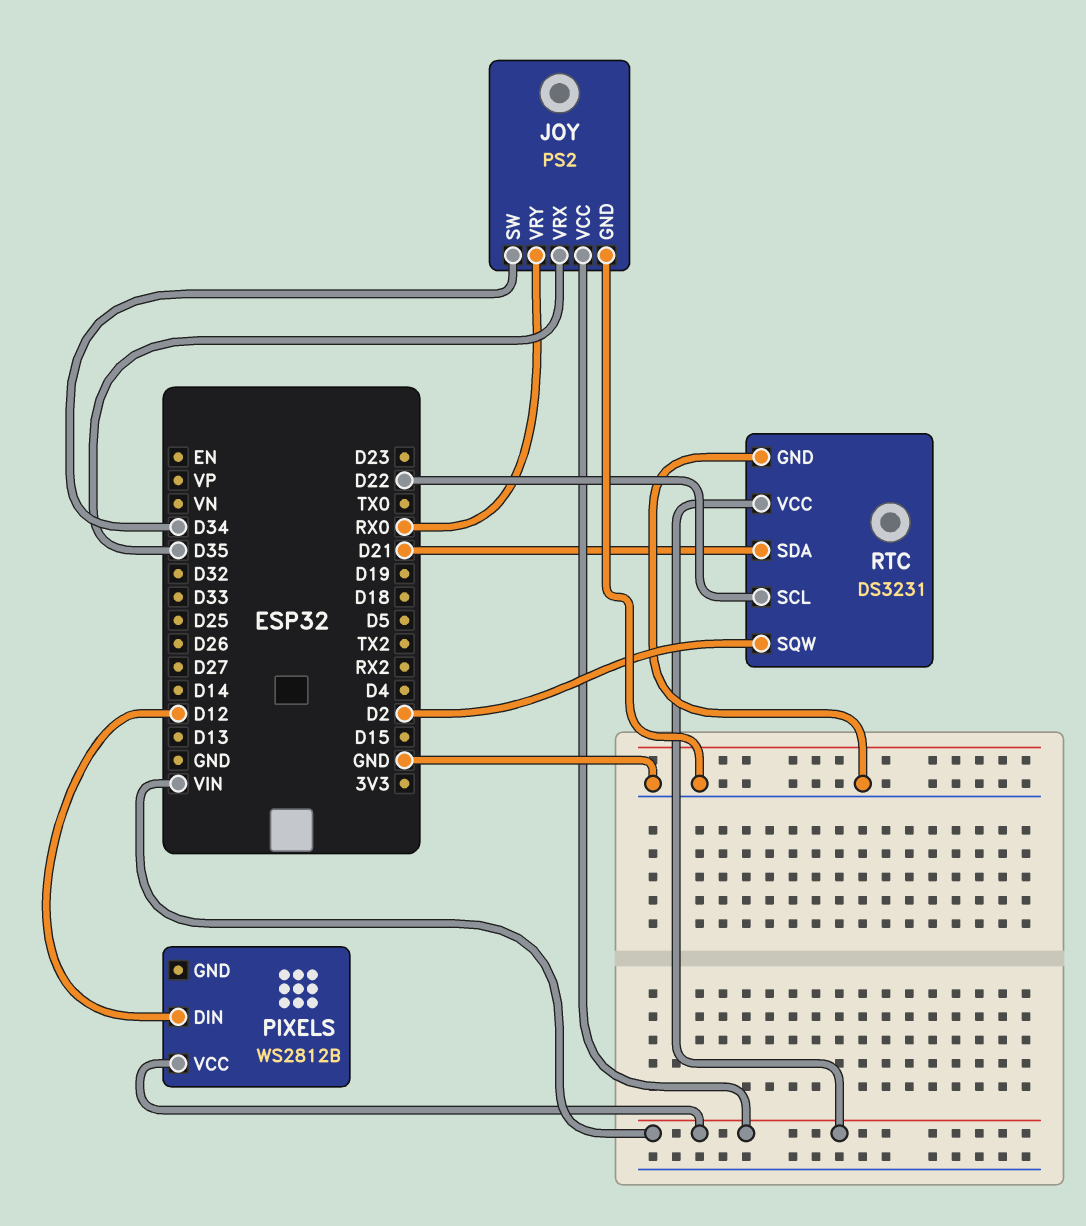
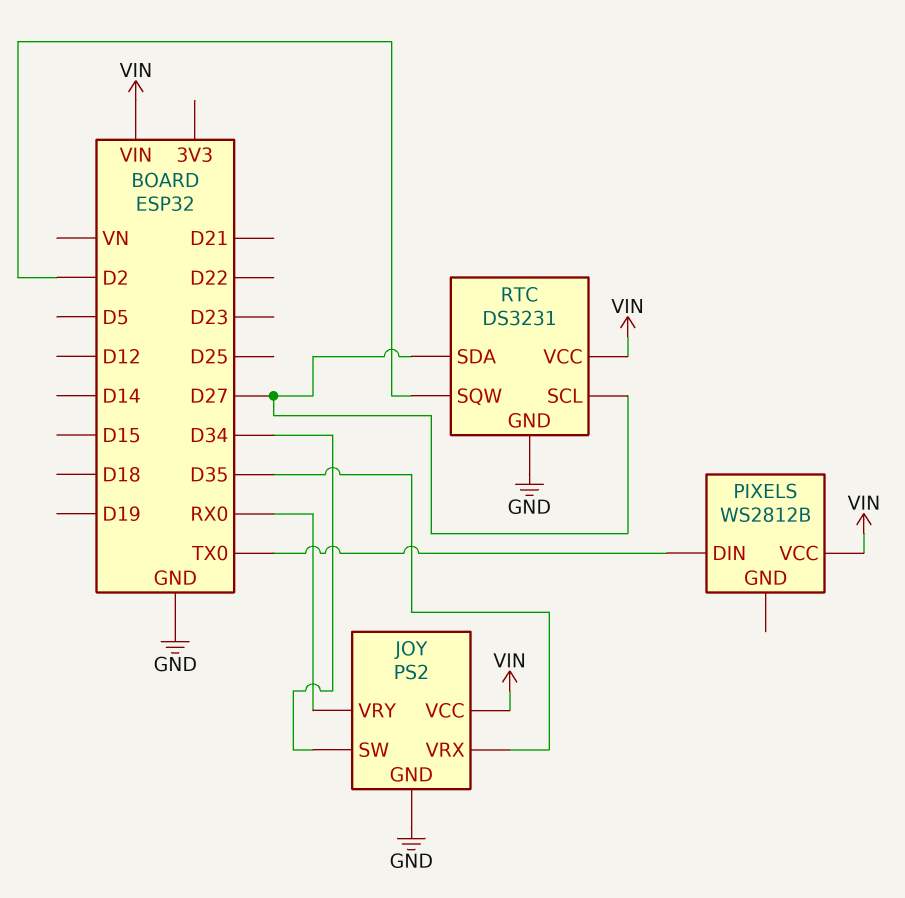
PIXELS pin DIN: D12 -> TX0
RTC pin SCL: D22 -> D27
RTC pin SDA: D21 -> D27

